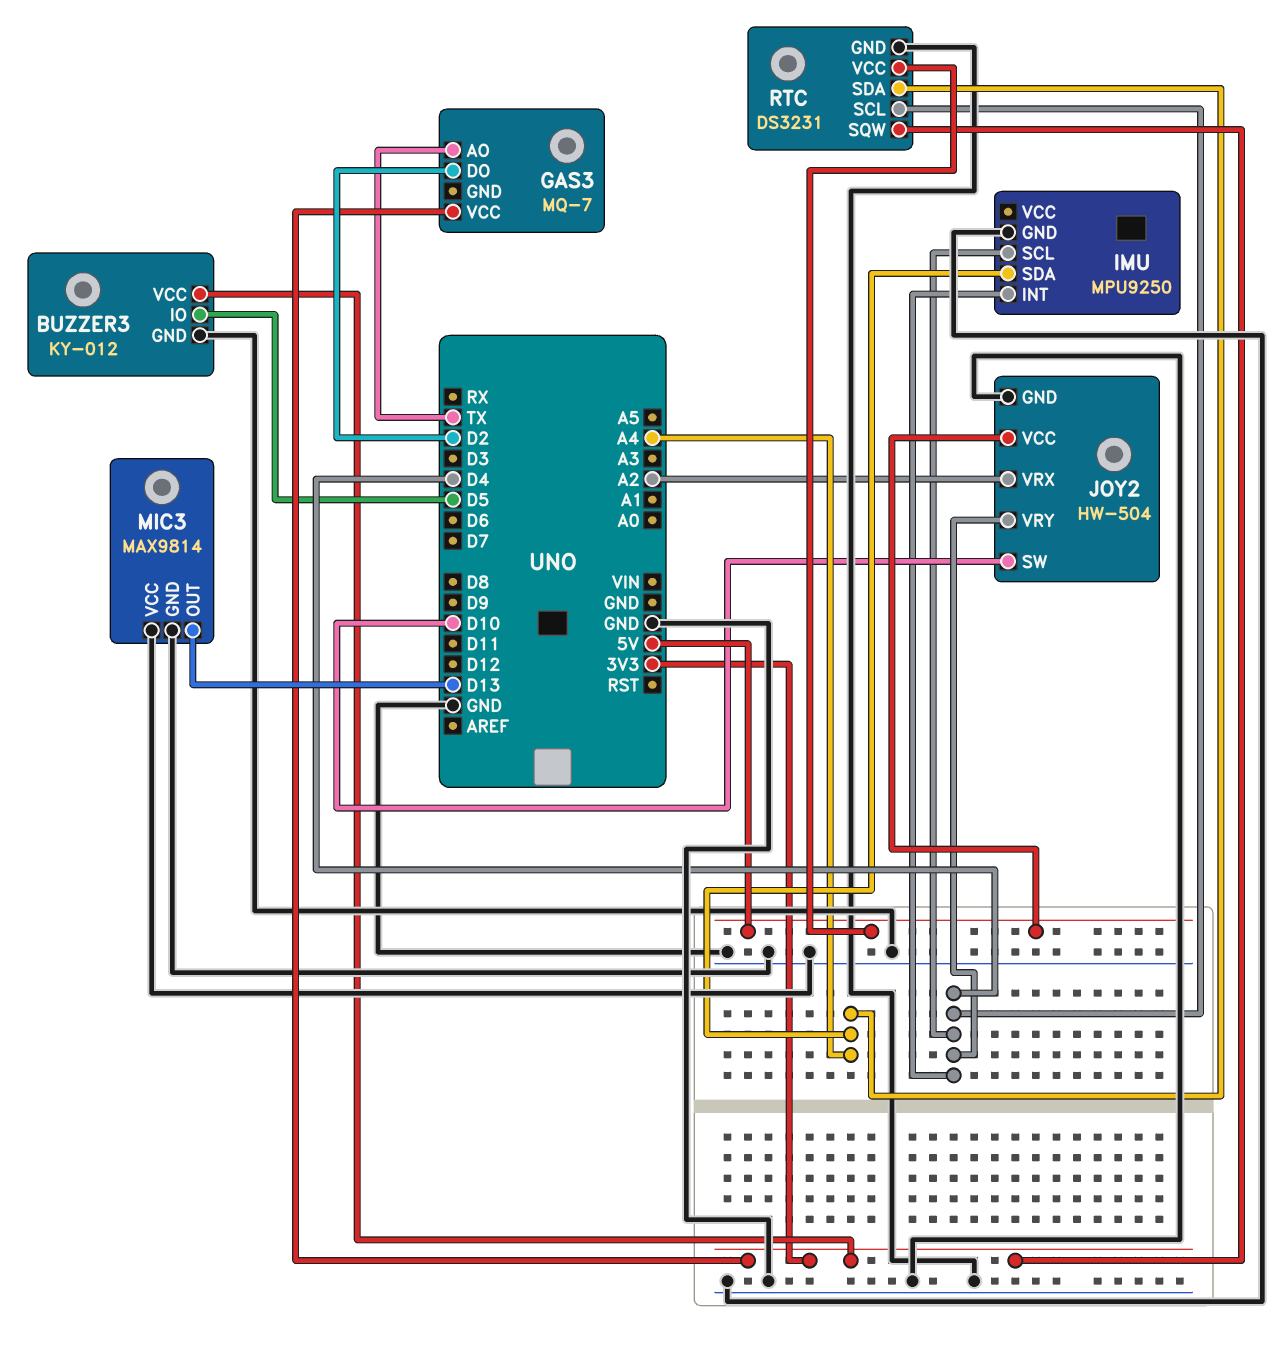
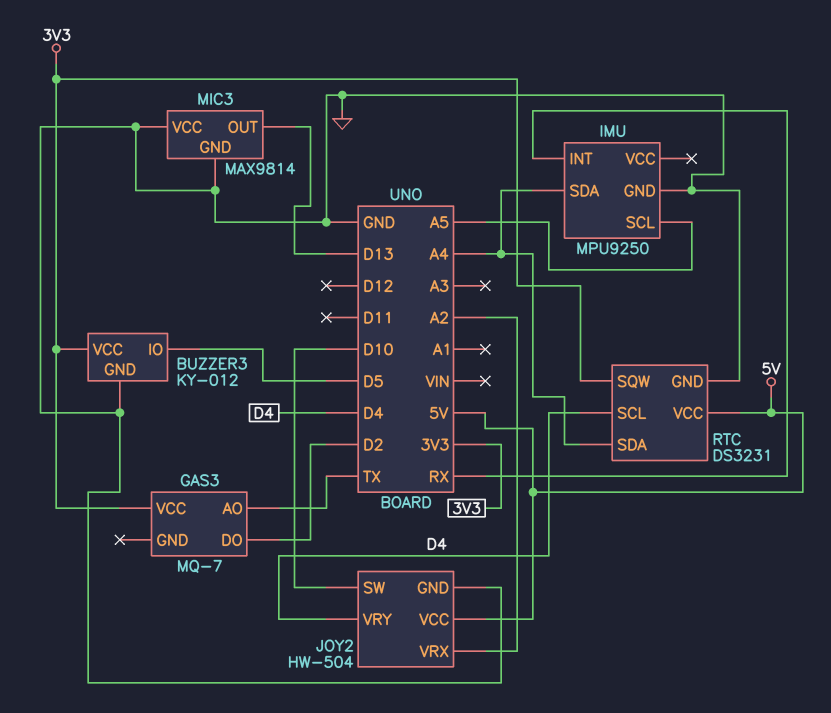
IMU pin INT: D4 -> RX
IMU pin SCL: D4 -> A5

